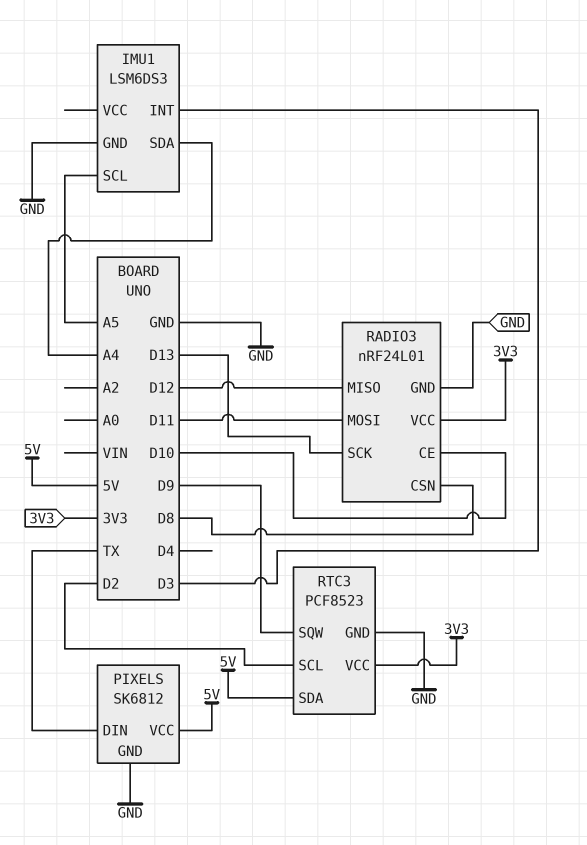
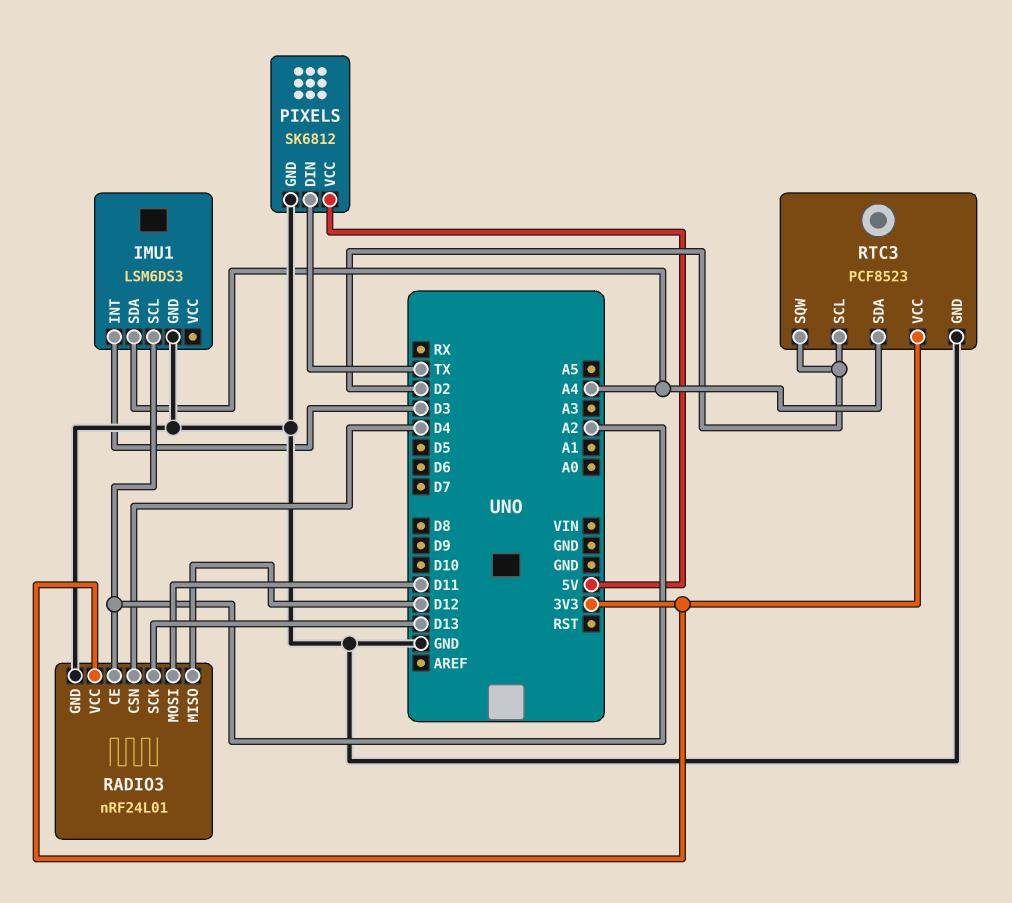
IMU1 pin SCL: A5 -> A2
RADIO3 pin CE: D10 -> A2
RADIO3 pin CSN: D8 -> D4
RTC3 pin SDA: 5V -> A4
RTC3 pin SQW: D9 -> D2

